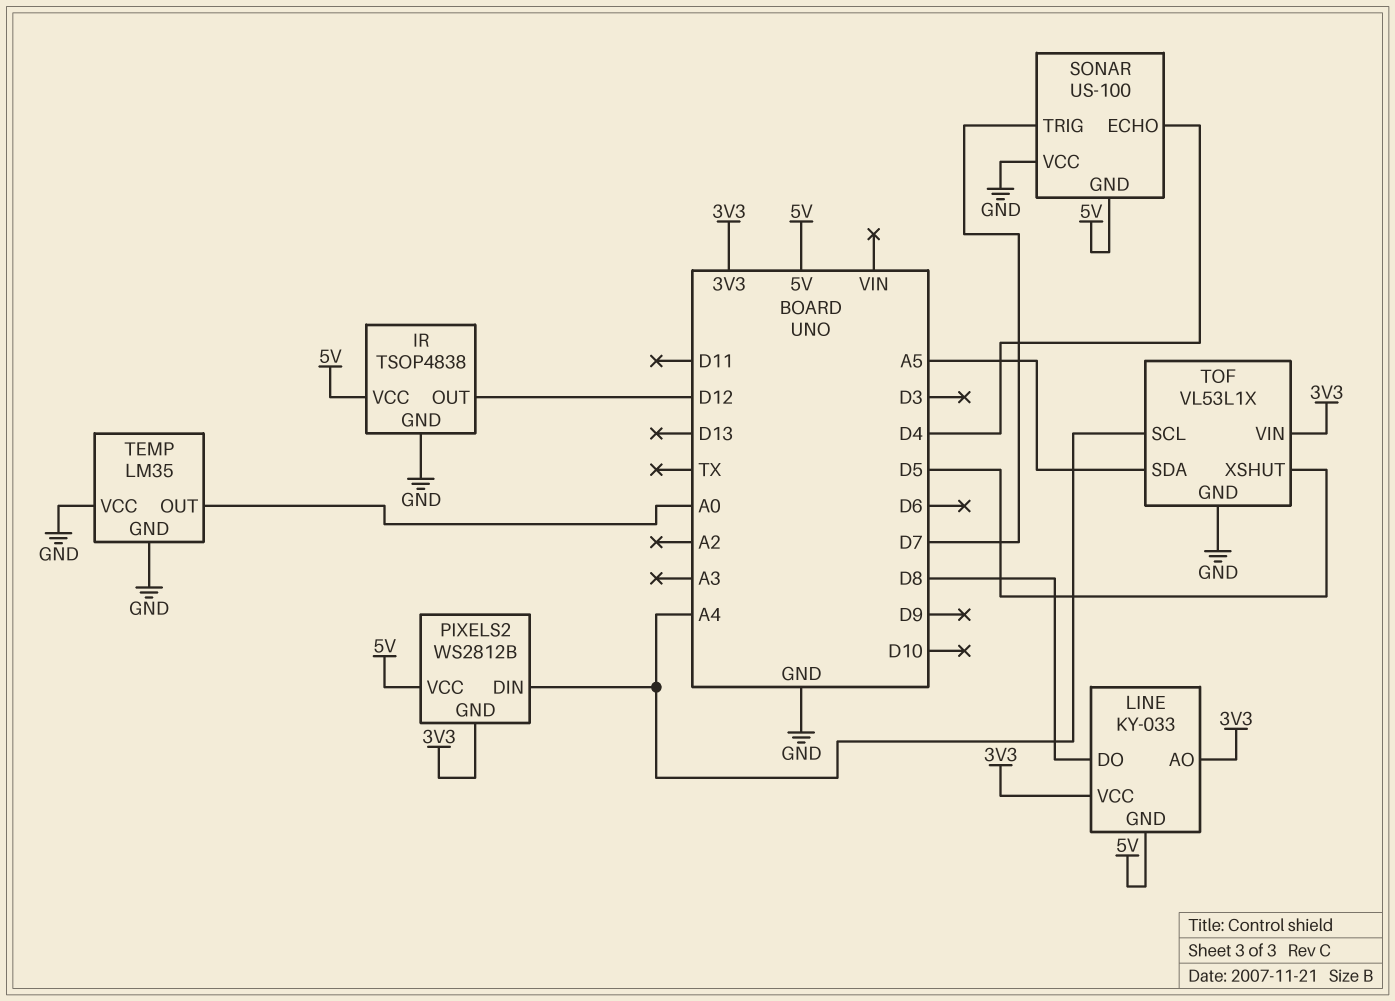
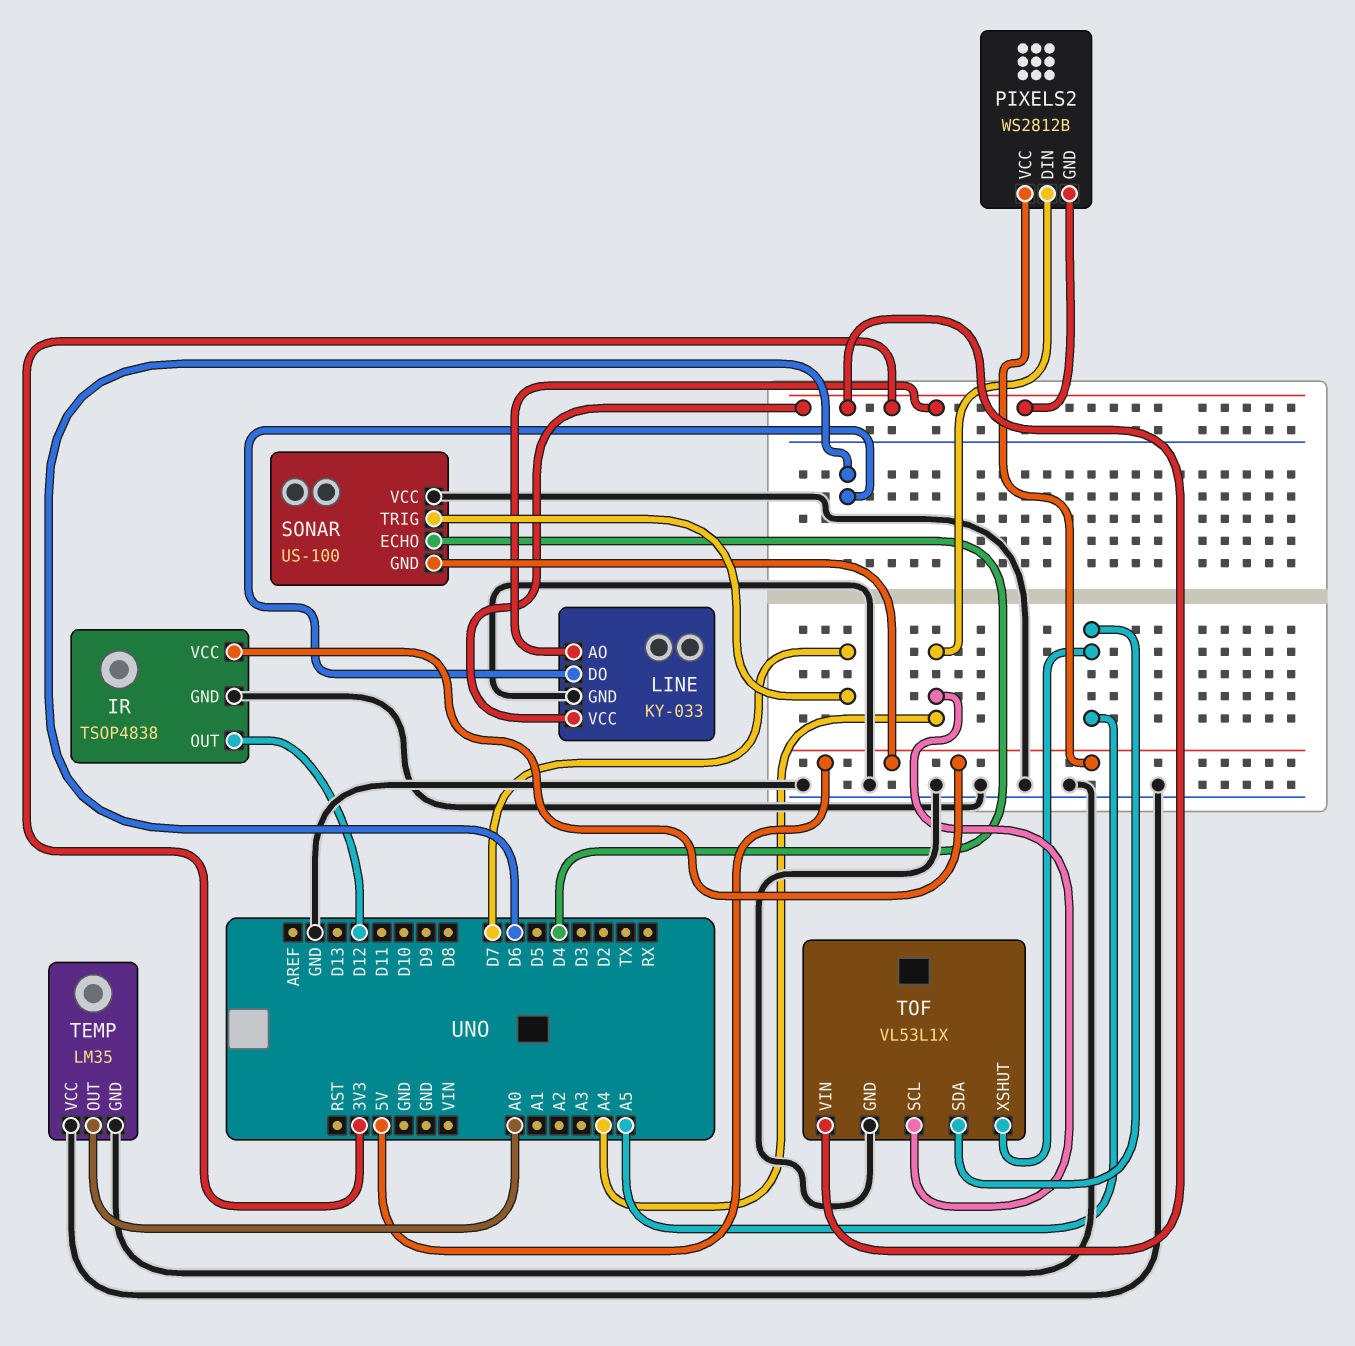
LINE pin DO: D8 -> D6
LINE pin GND: 5V -> GND
TOF pin XSHUT: D5 -> A5

